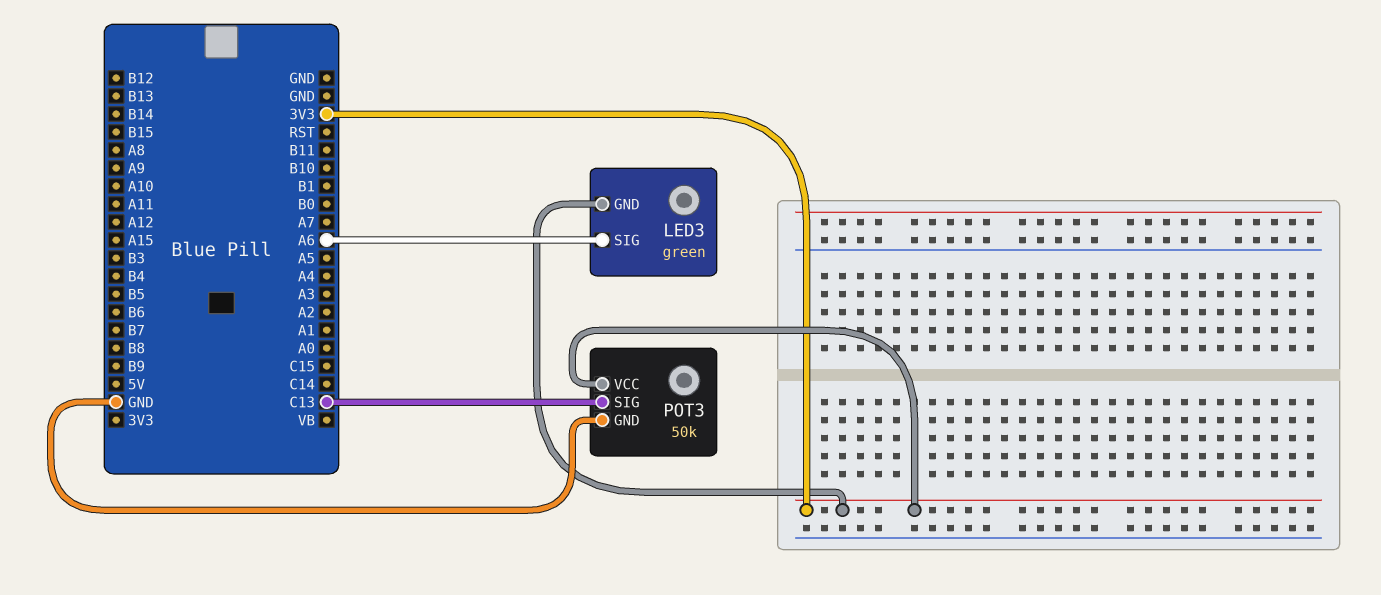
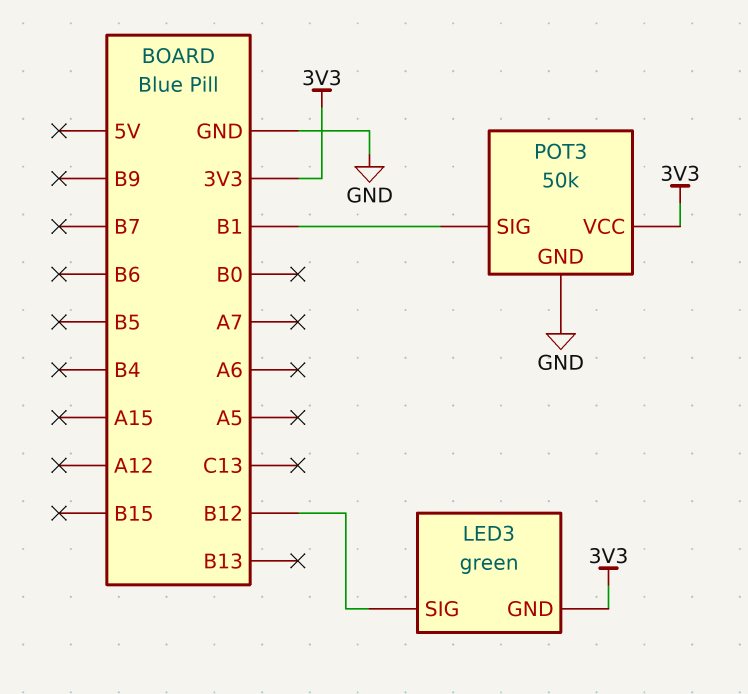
LED3 pin SIG: A6 -> B12
POT3 pin SIG: C13 -> B1

